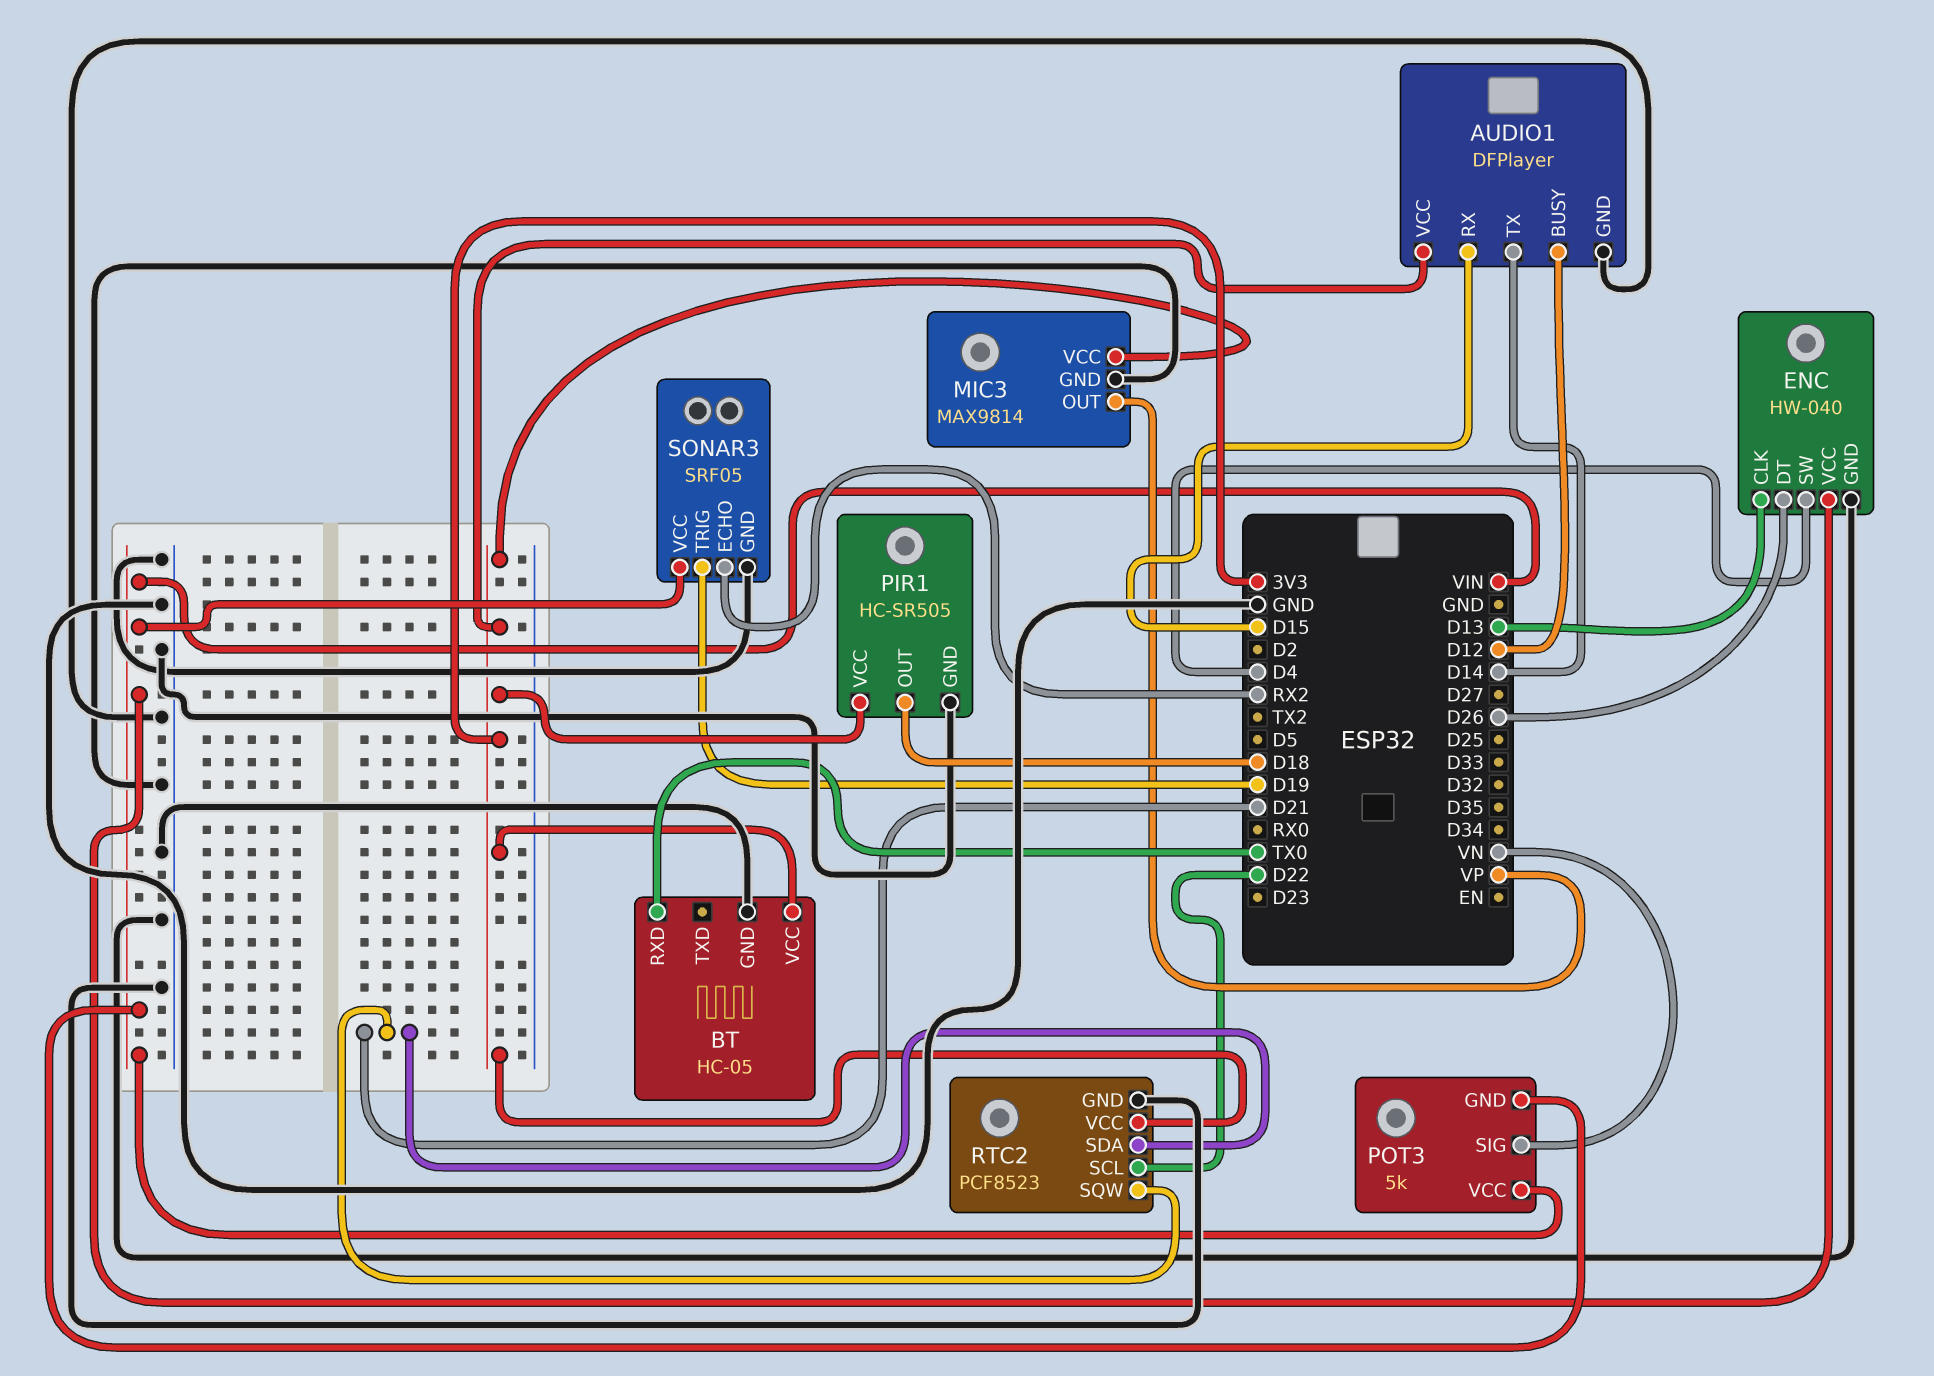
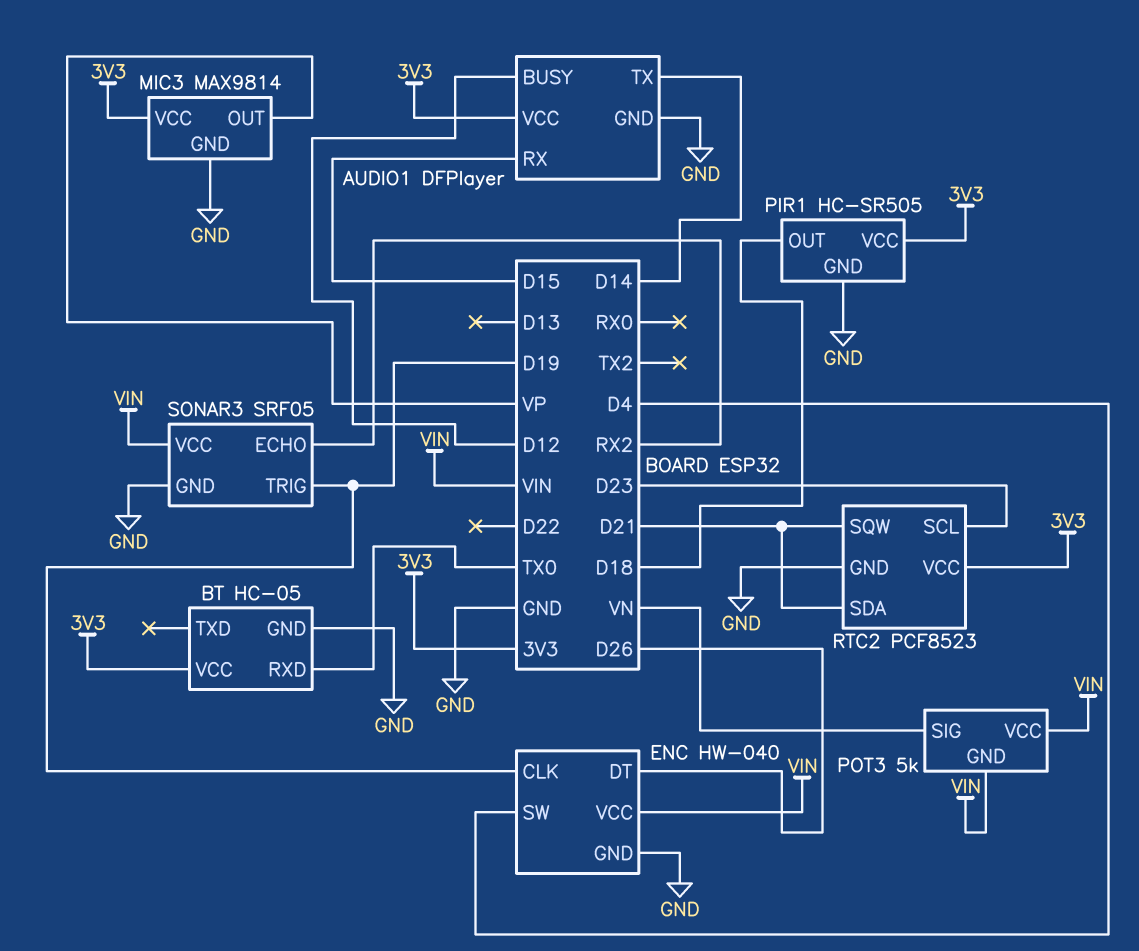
ENC pin CLK: D13 -> D19
RTC2 pin SCL: D22 -> D23

